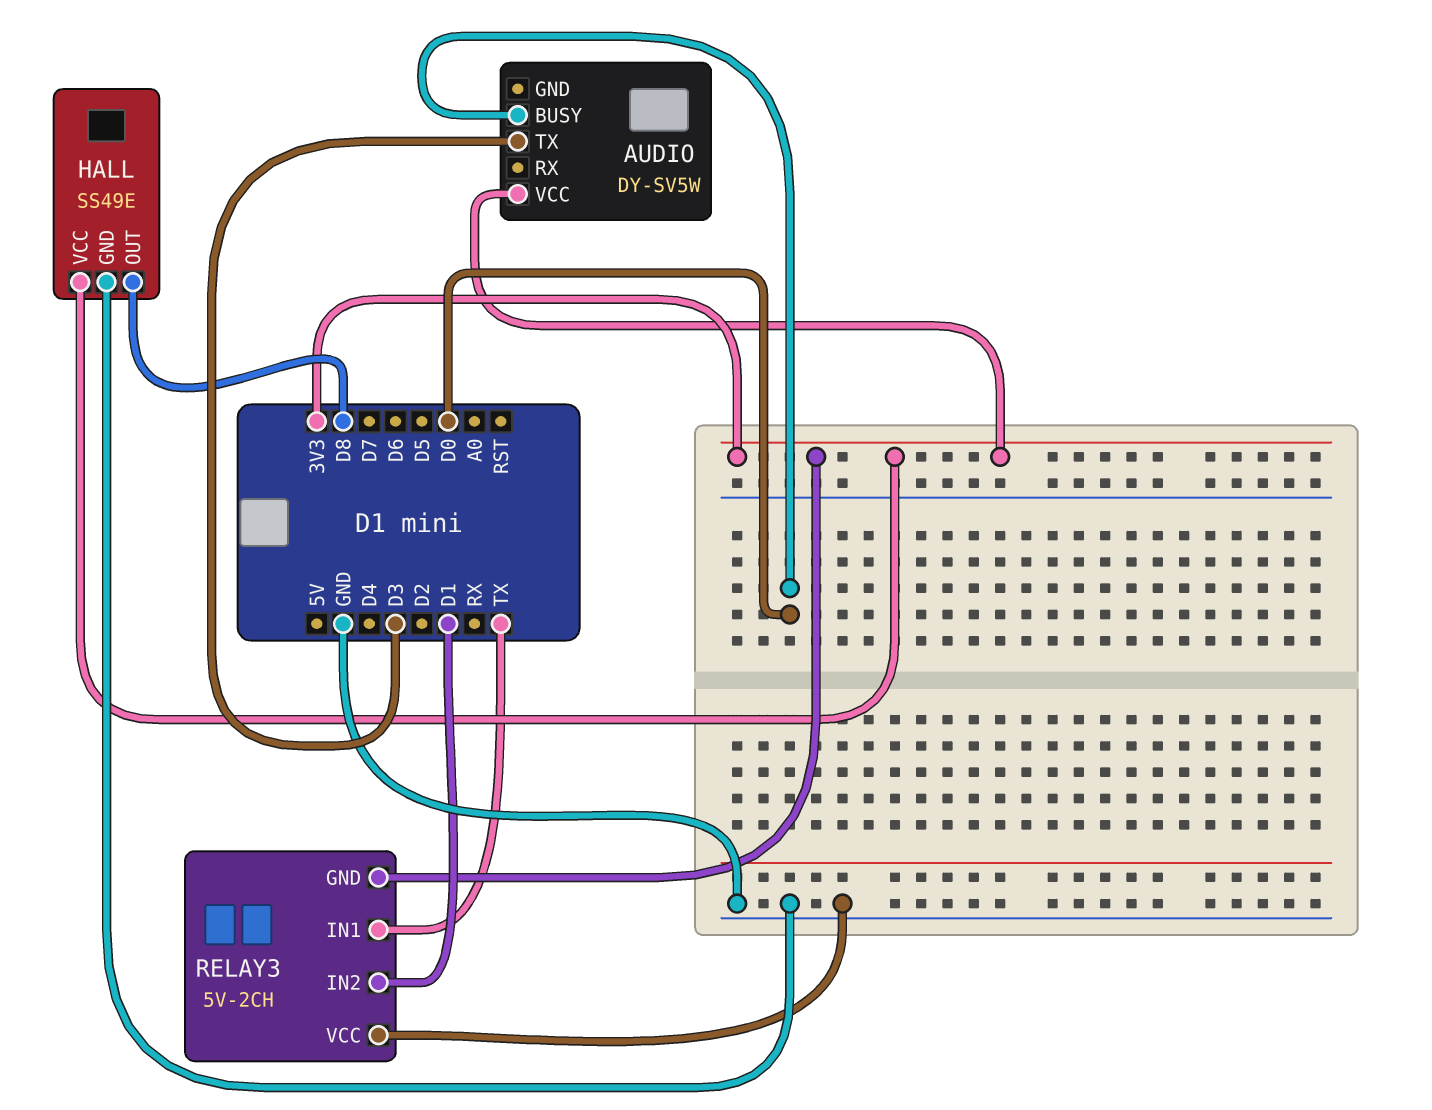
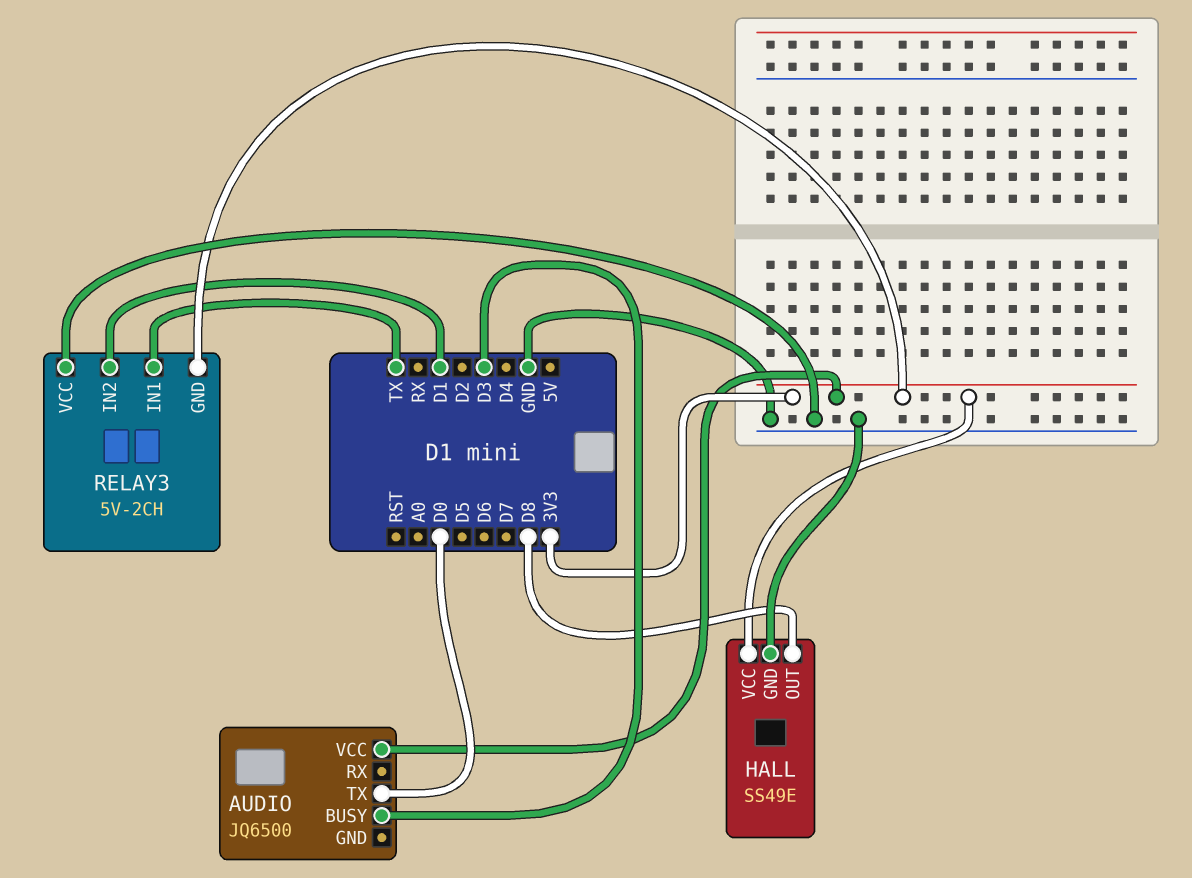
AUDIO: DY-SV5W -> JQ6500
AUDIO pin BUSY: D0 -> D3
AUDIO pin TX: D3 -> D0

